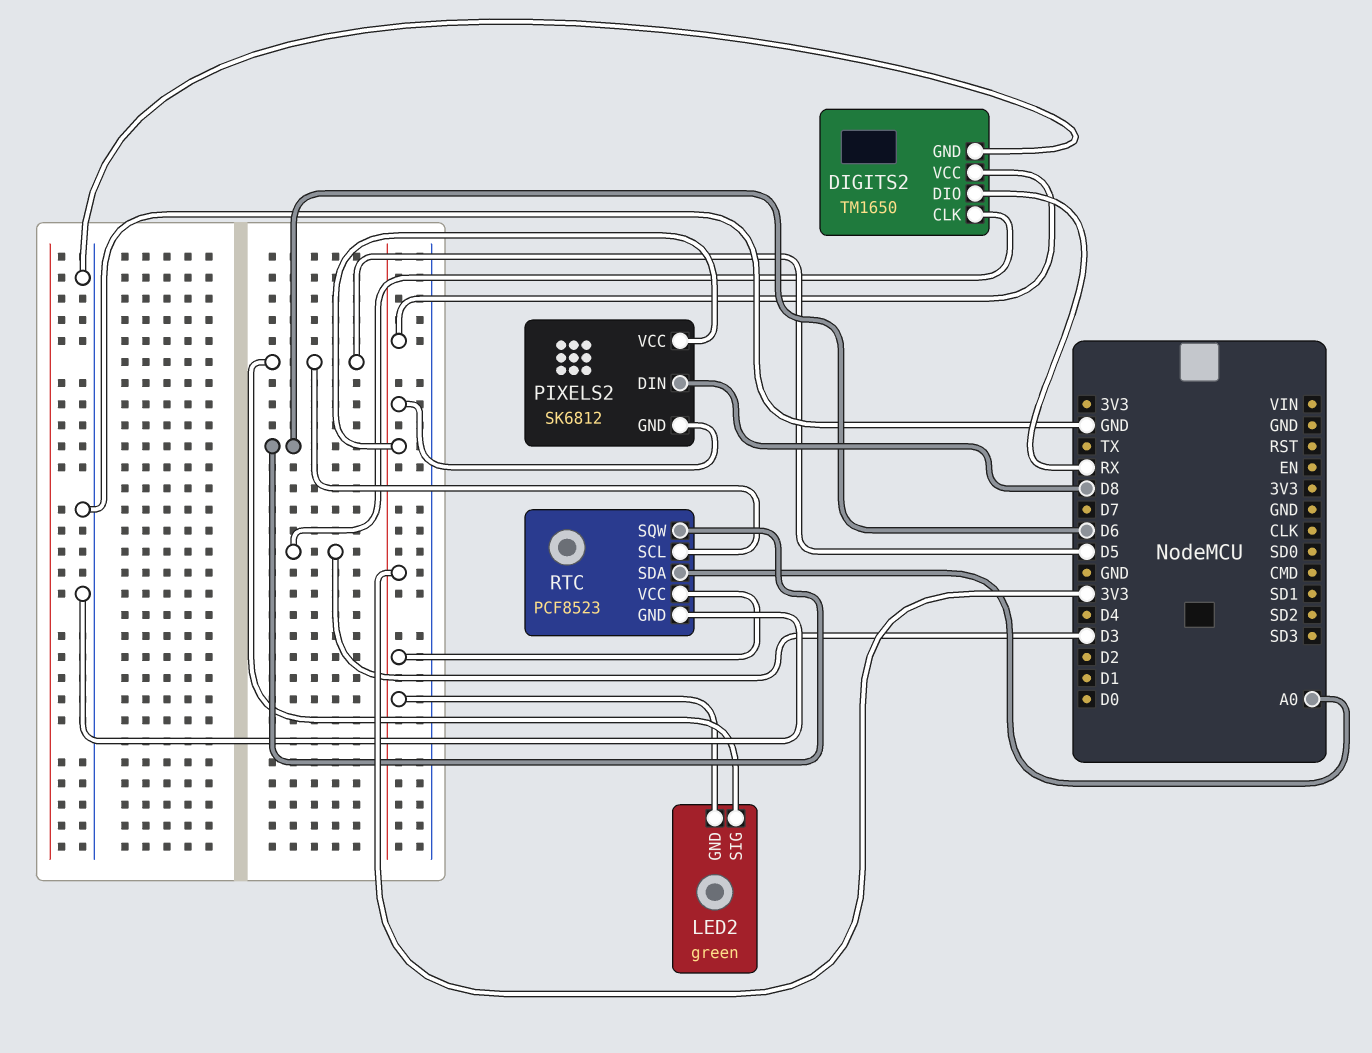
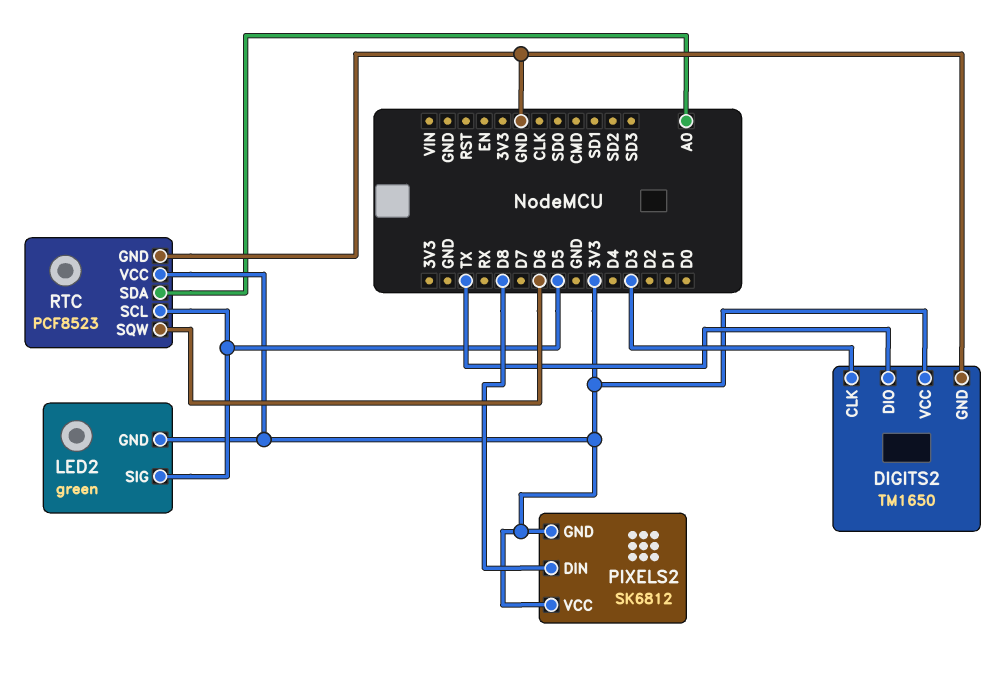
DIGITS2 pin DIO: RX -> TX

